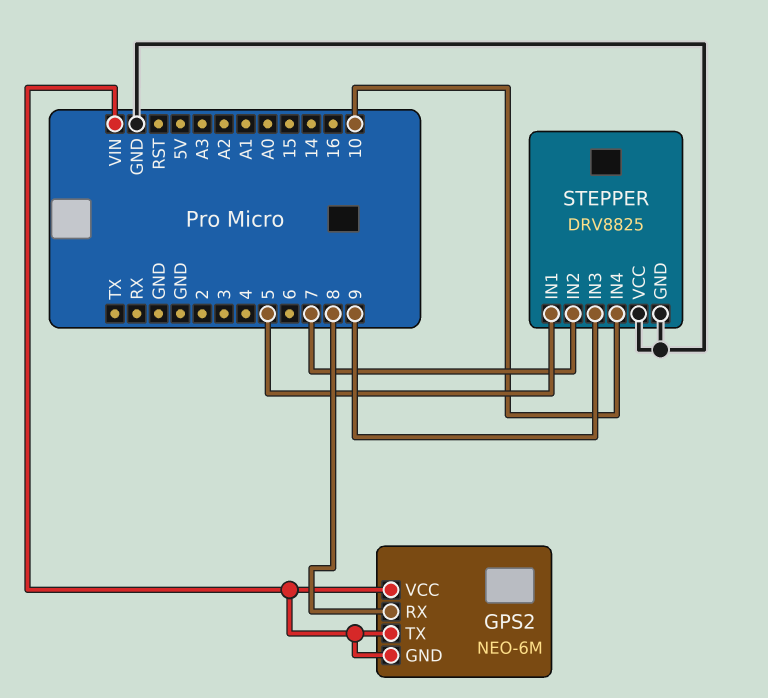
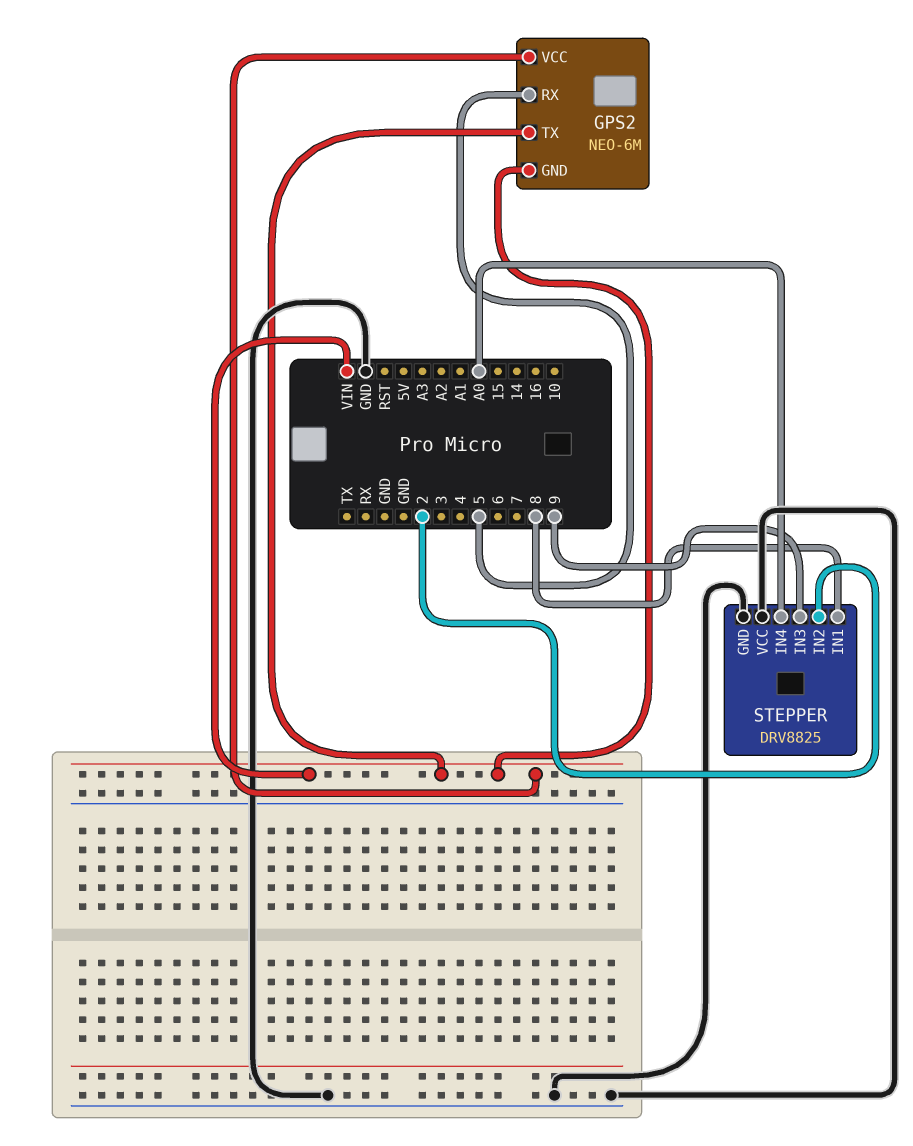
GPS2 pin RX: 8 -> 5
STEPPER pin IN1: 5 -> 8
STEPPER pin IN2: 7 -> 2
STEPPER pin IN4: 10 -> A0

